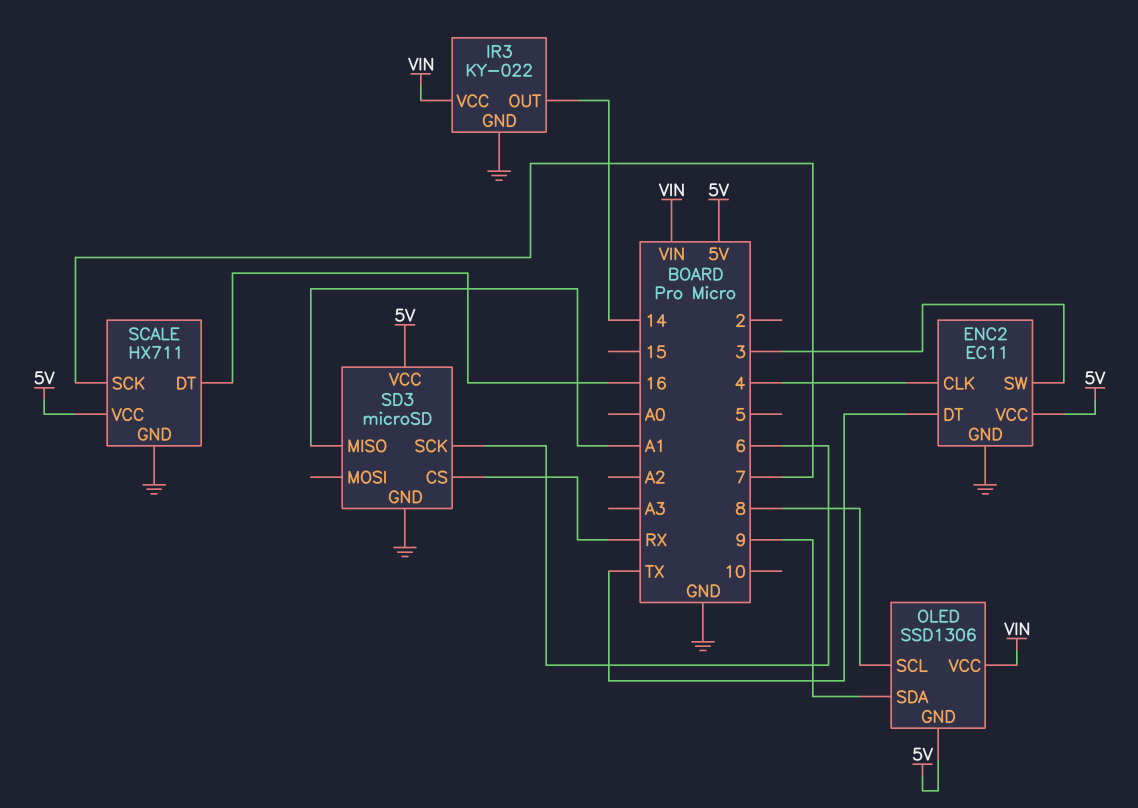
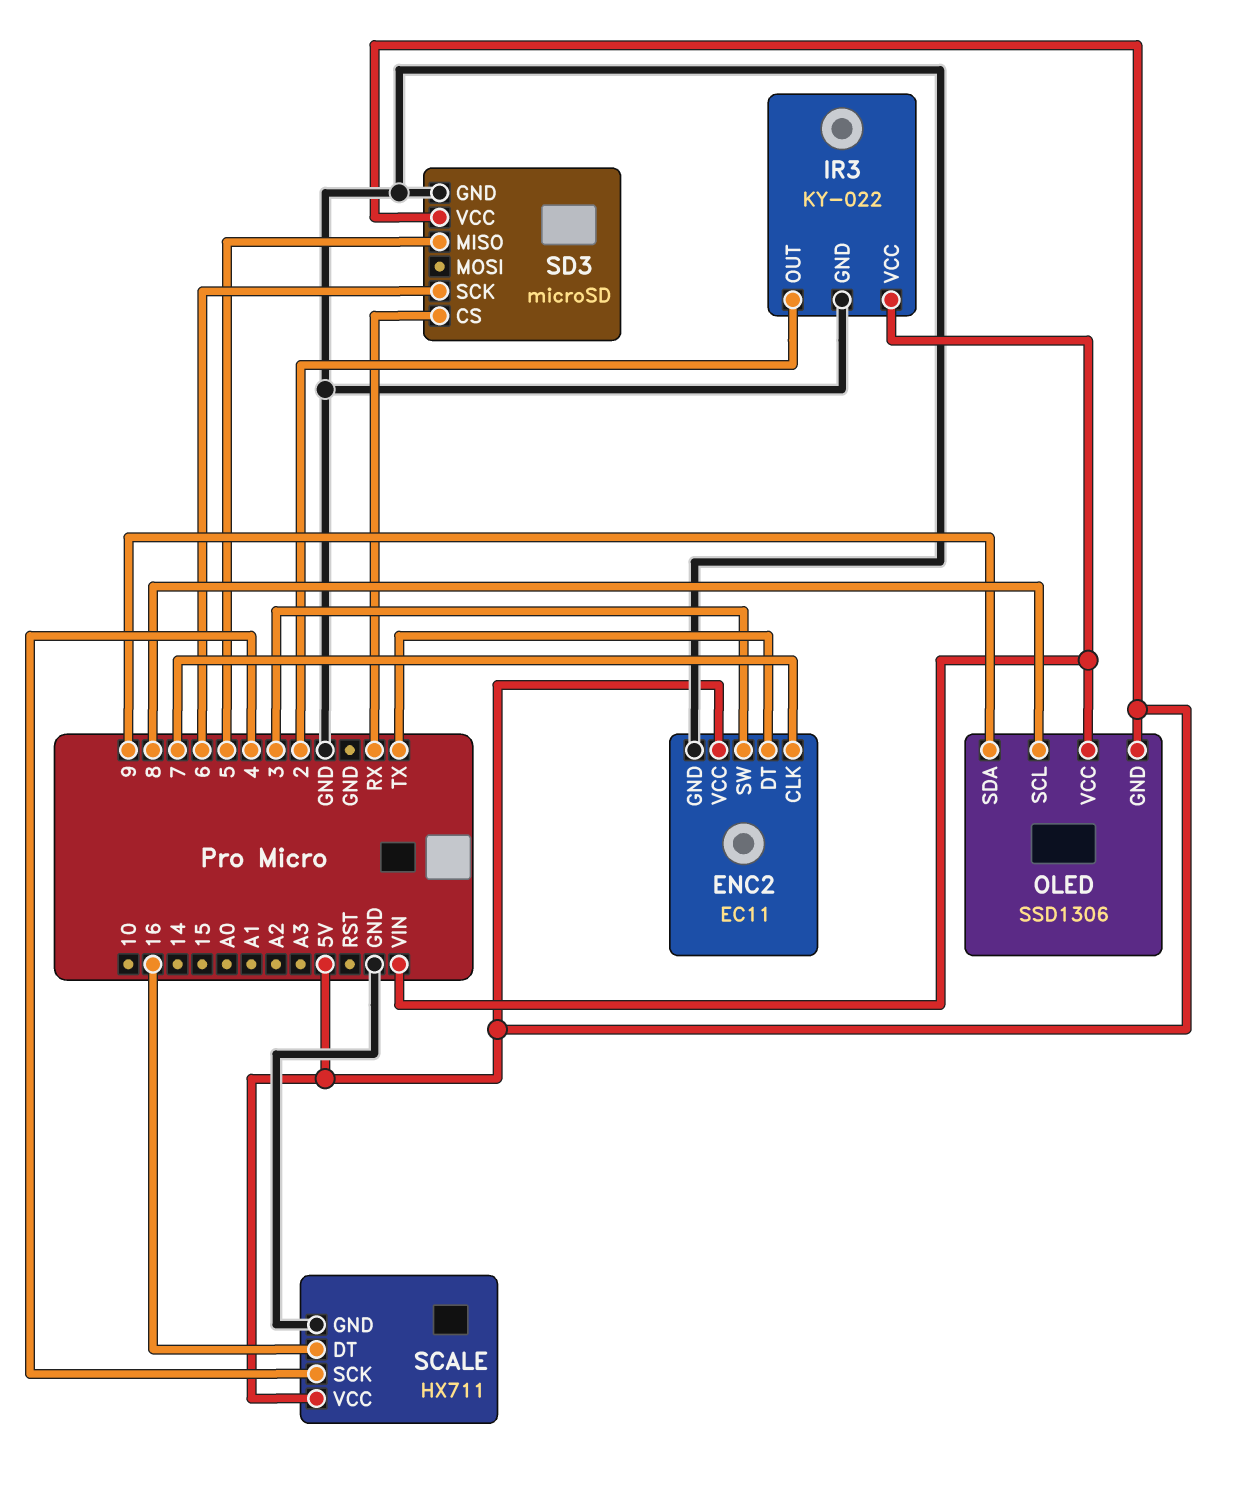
ENC2 pin CLK: 4 -> 7
IR3 pin OUT: 14 -> 2
SCALE pin SCK: 7 -> 4
SD3 pin MISO: A1 -> 5

